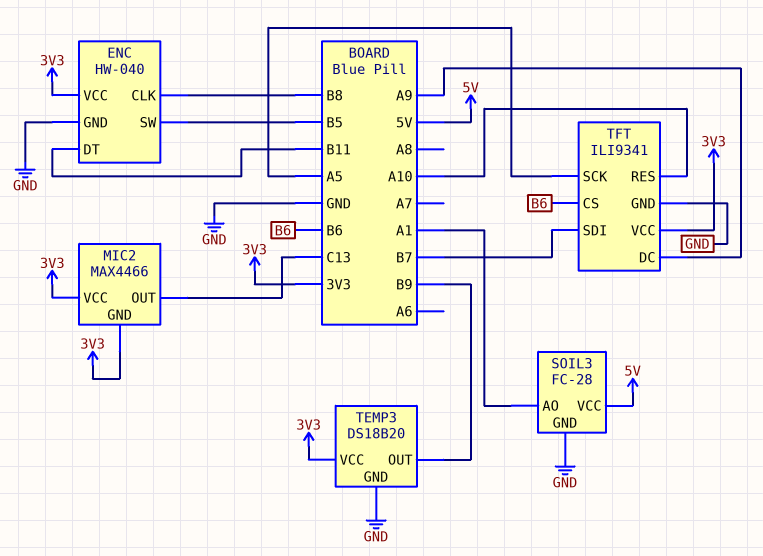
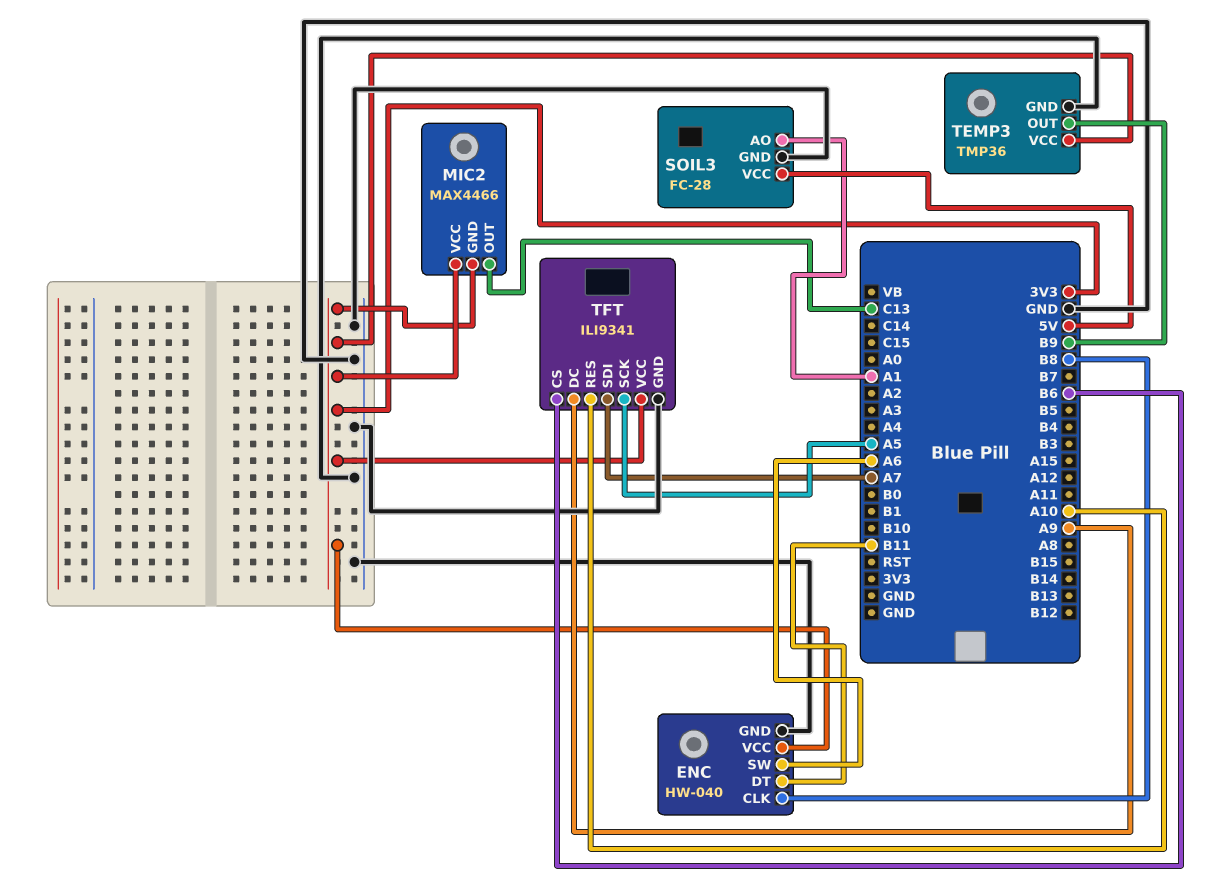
ENC pin SW: B5 -> A6
TEMP3: DS18B20 -> TMP36
TFT pin SDI: B7 -> A7

